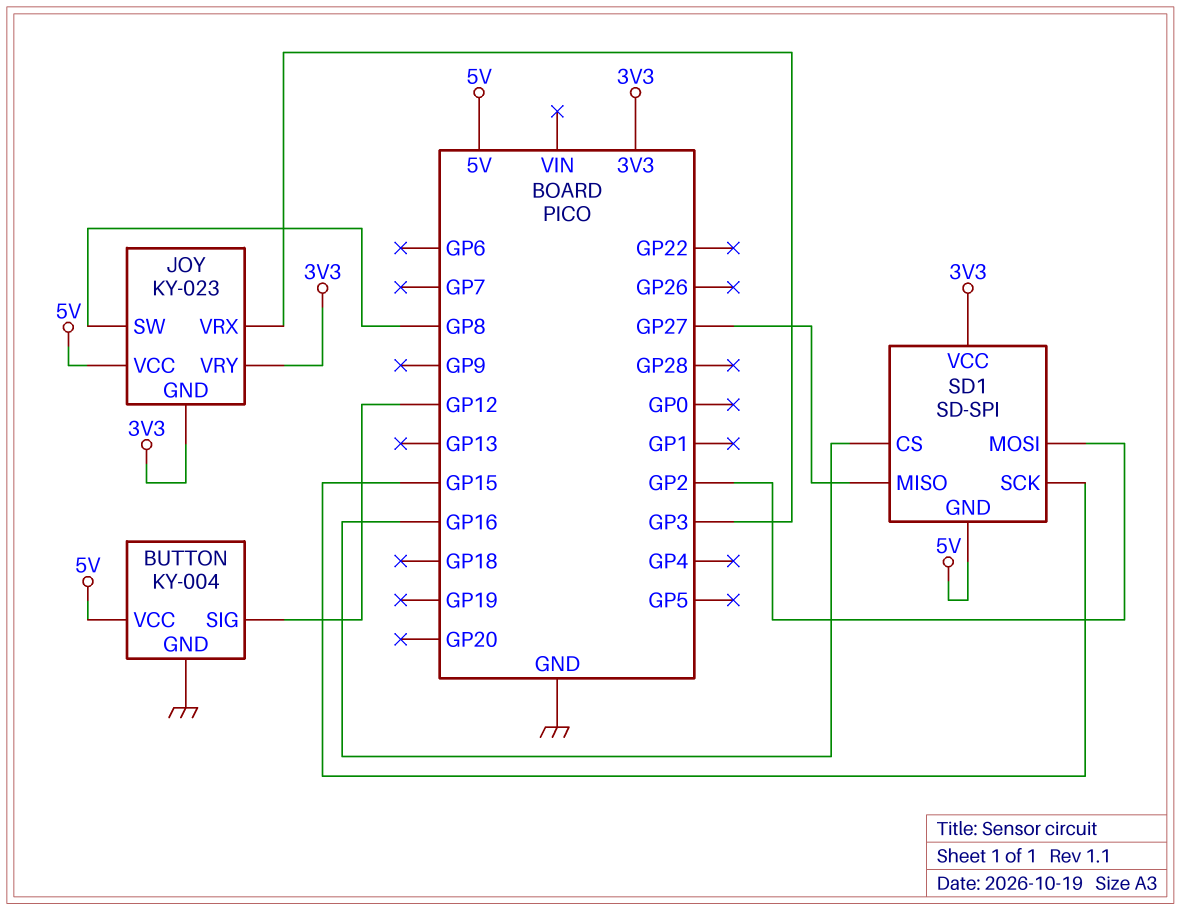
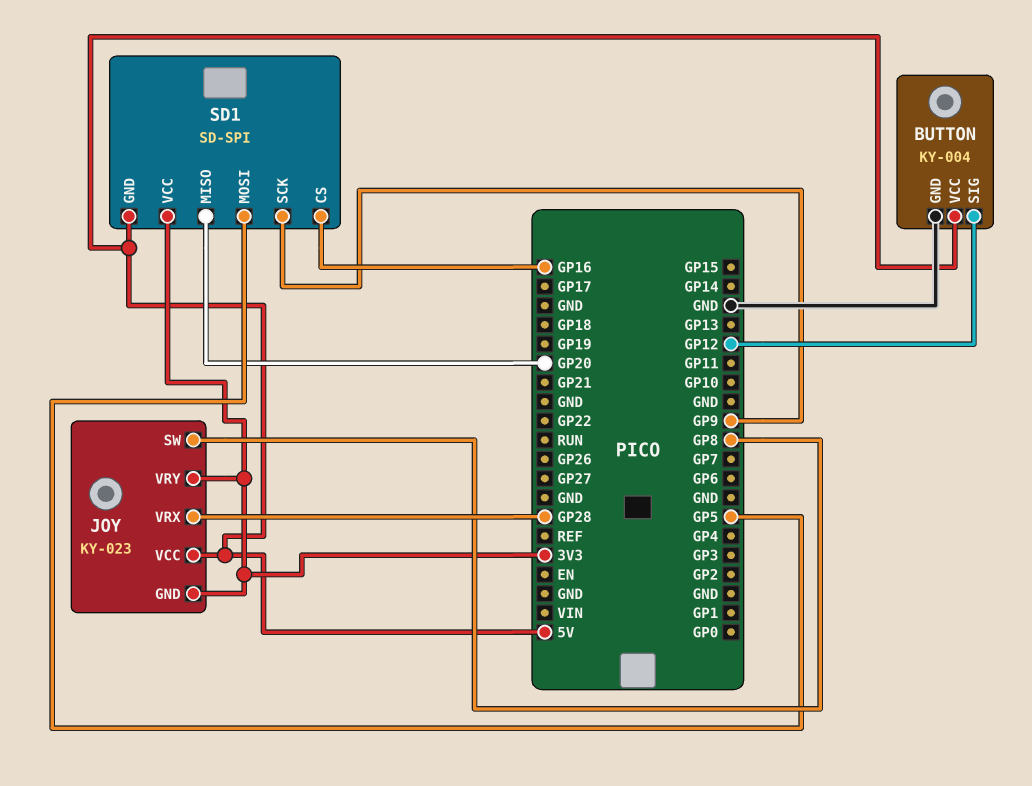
JOY pin VRX: GP3 -> GP28
SD1 pin MISO: GP27 -> GP20
SD1 pin MOSI: GP2 -> GP5
SD1 pin SCK: GP15 -> GP9

